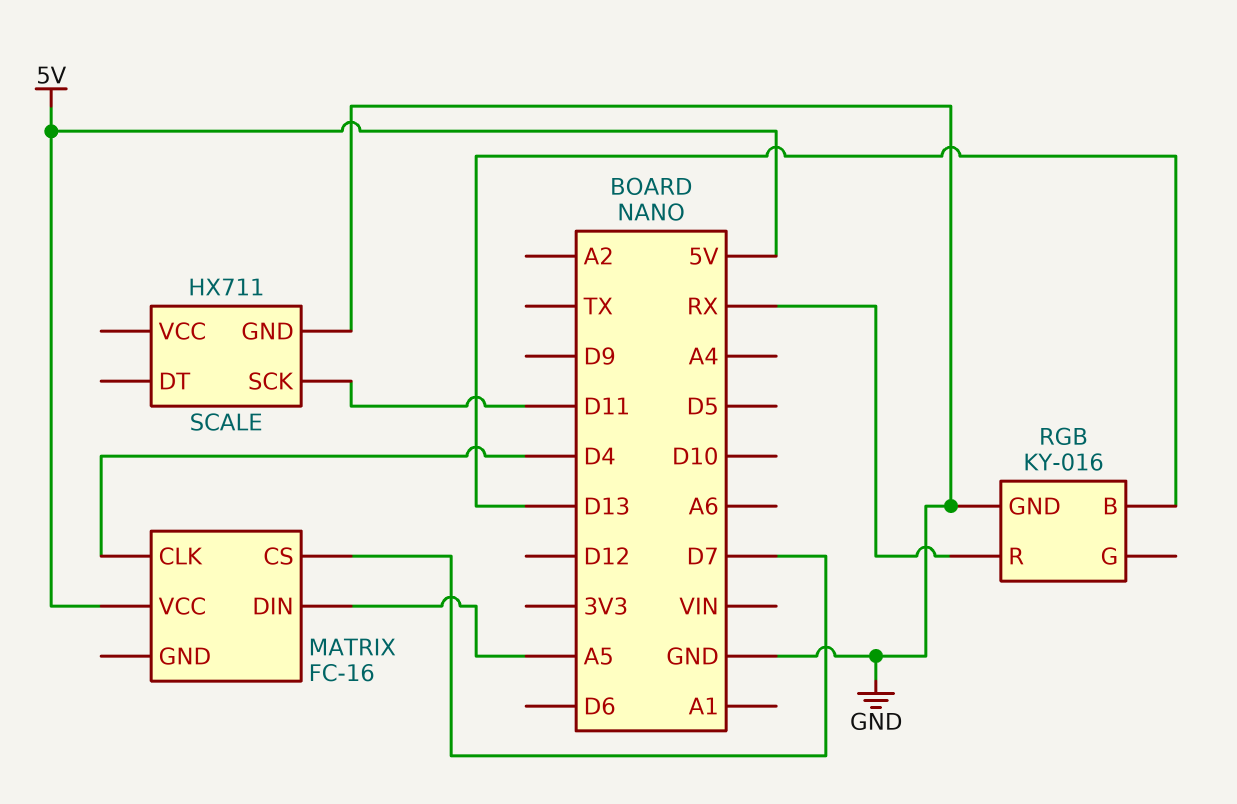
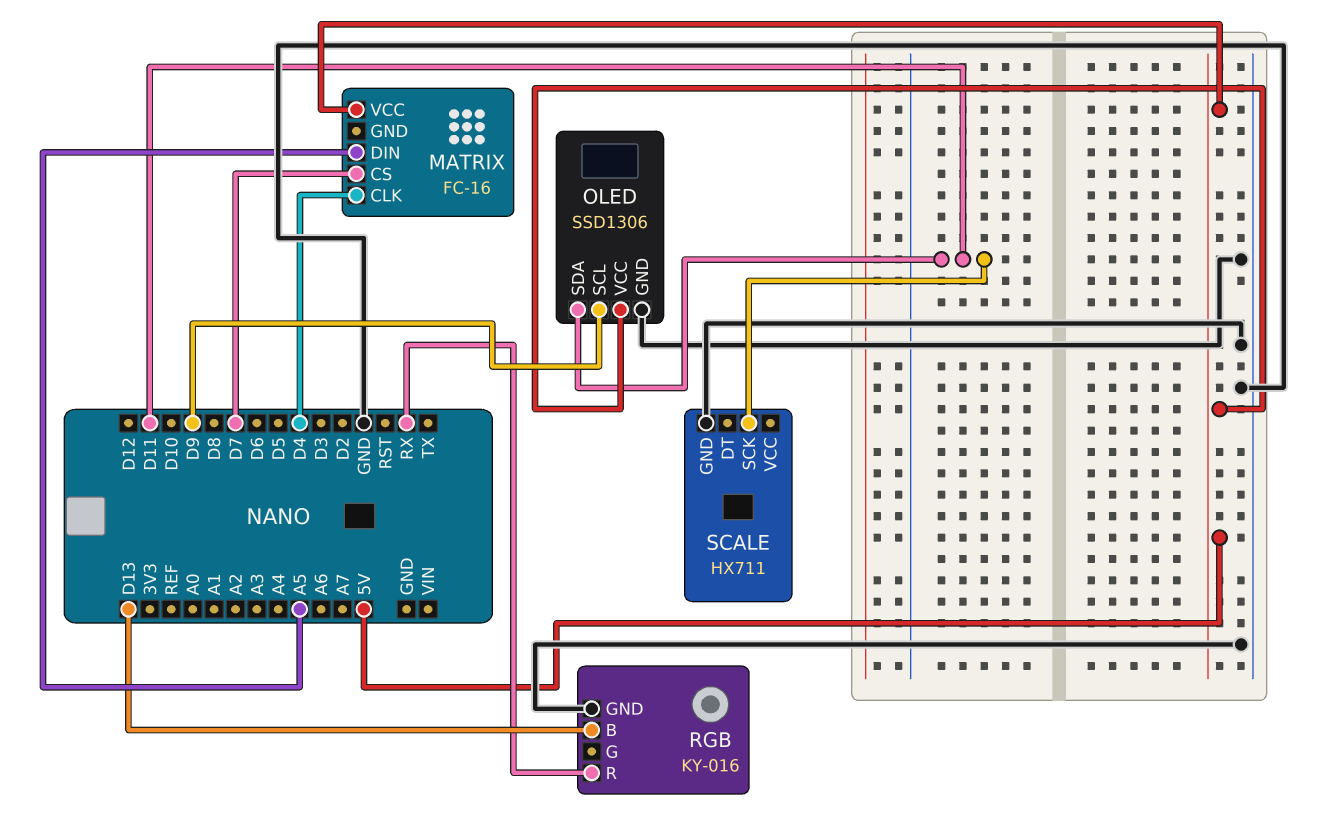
OLED: none -> SSD1306
OLED pin GND: none -> GND
OLED pin SCL: none -> D9
OLED pin SDA: none -> D11
OLED pin VCC: none -> 5V

